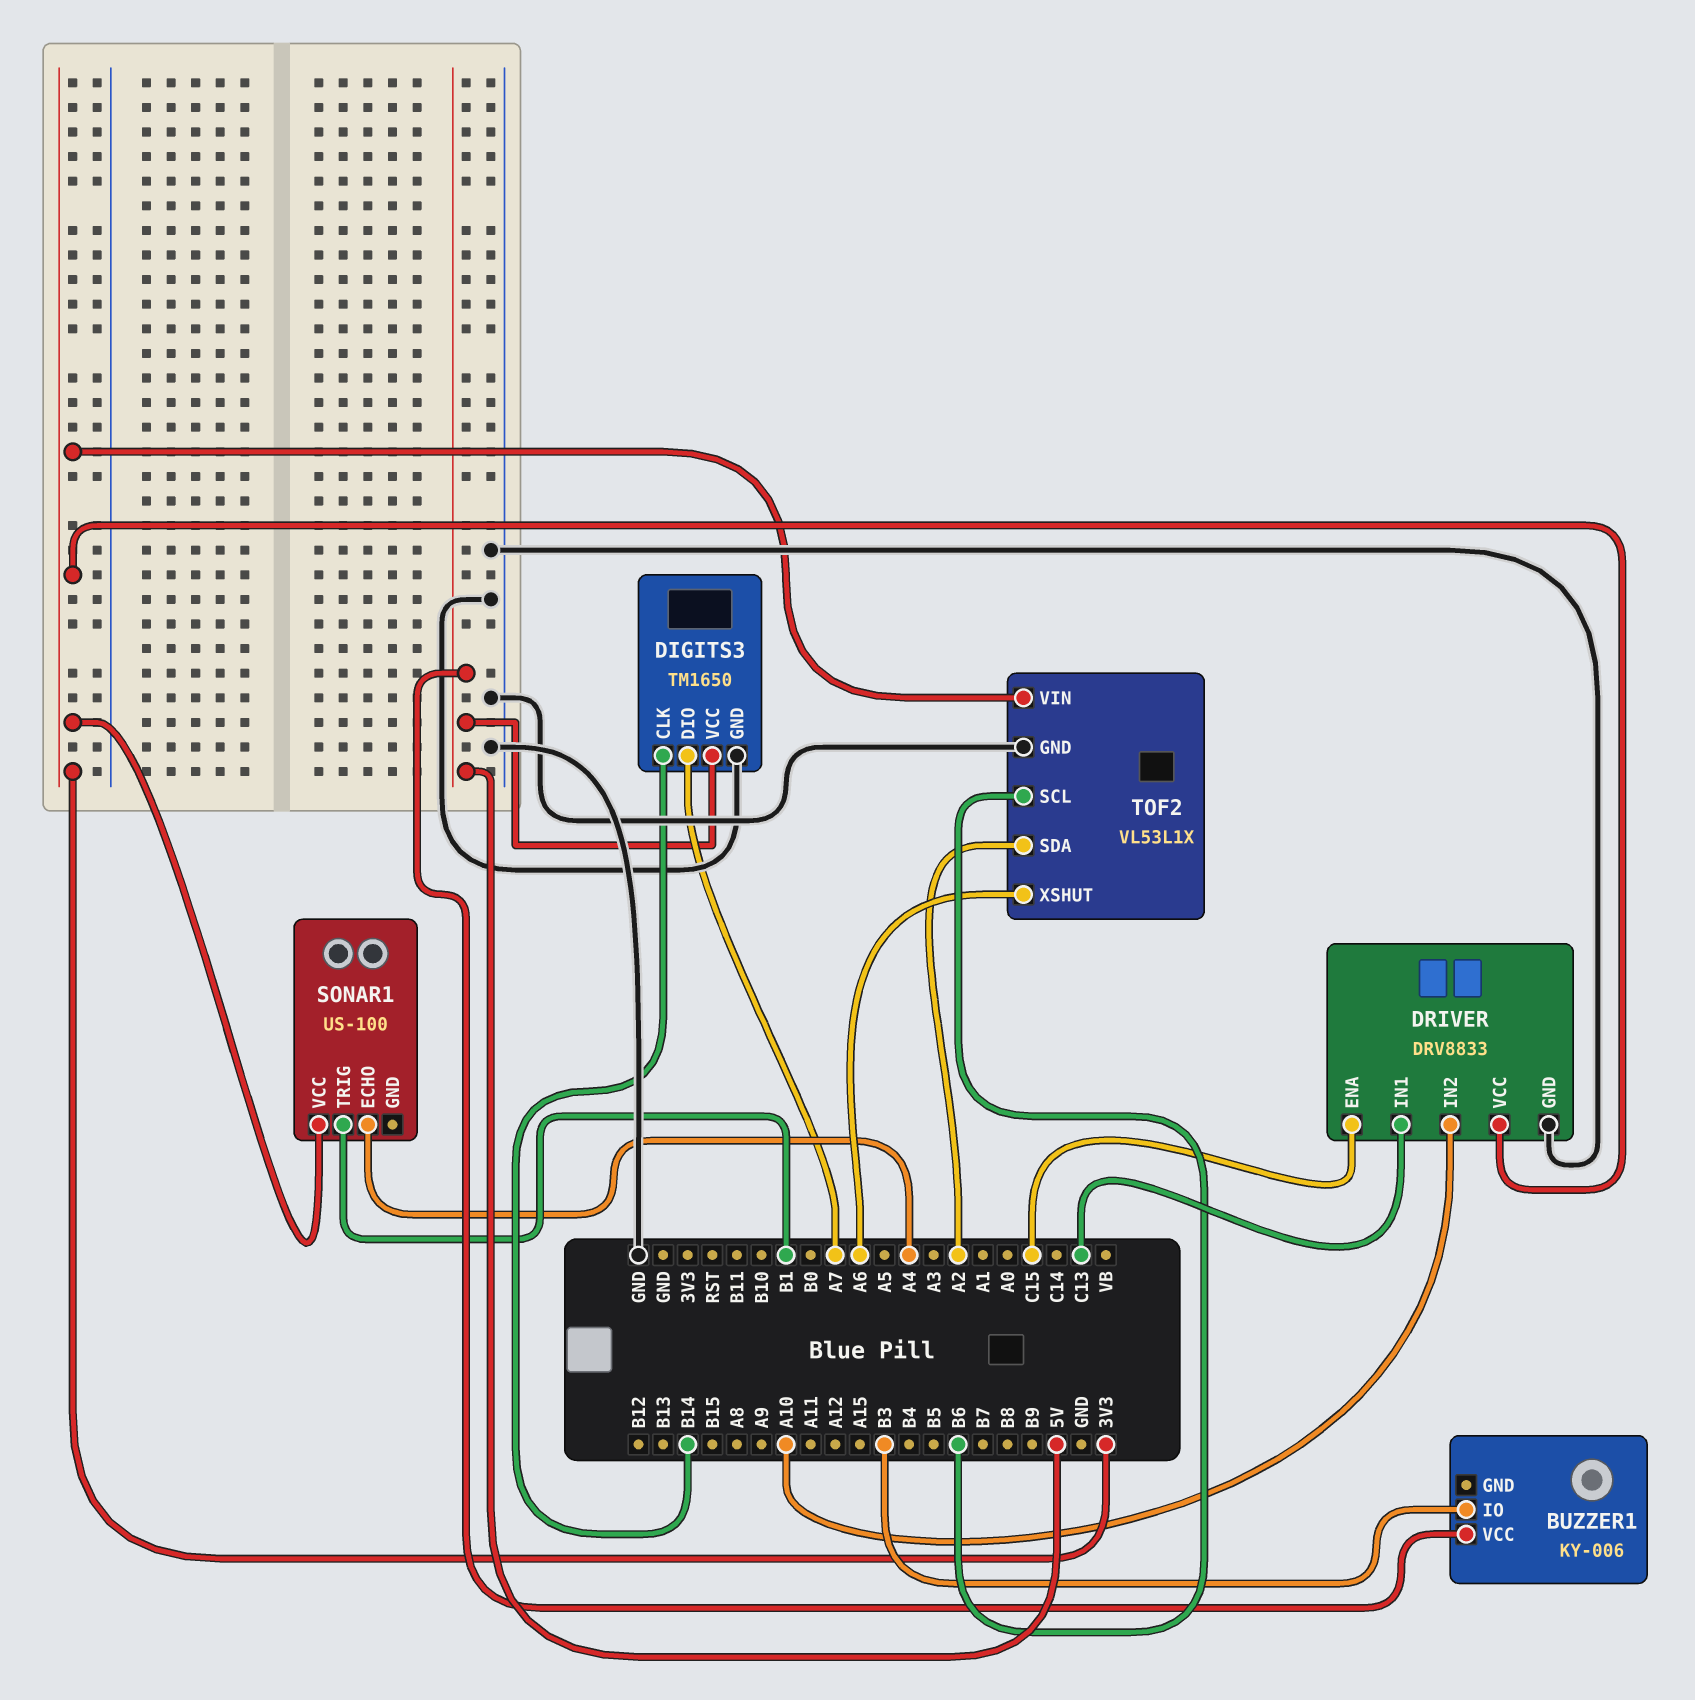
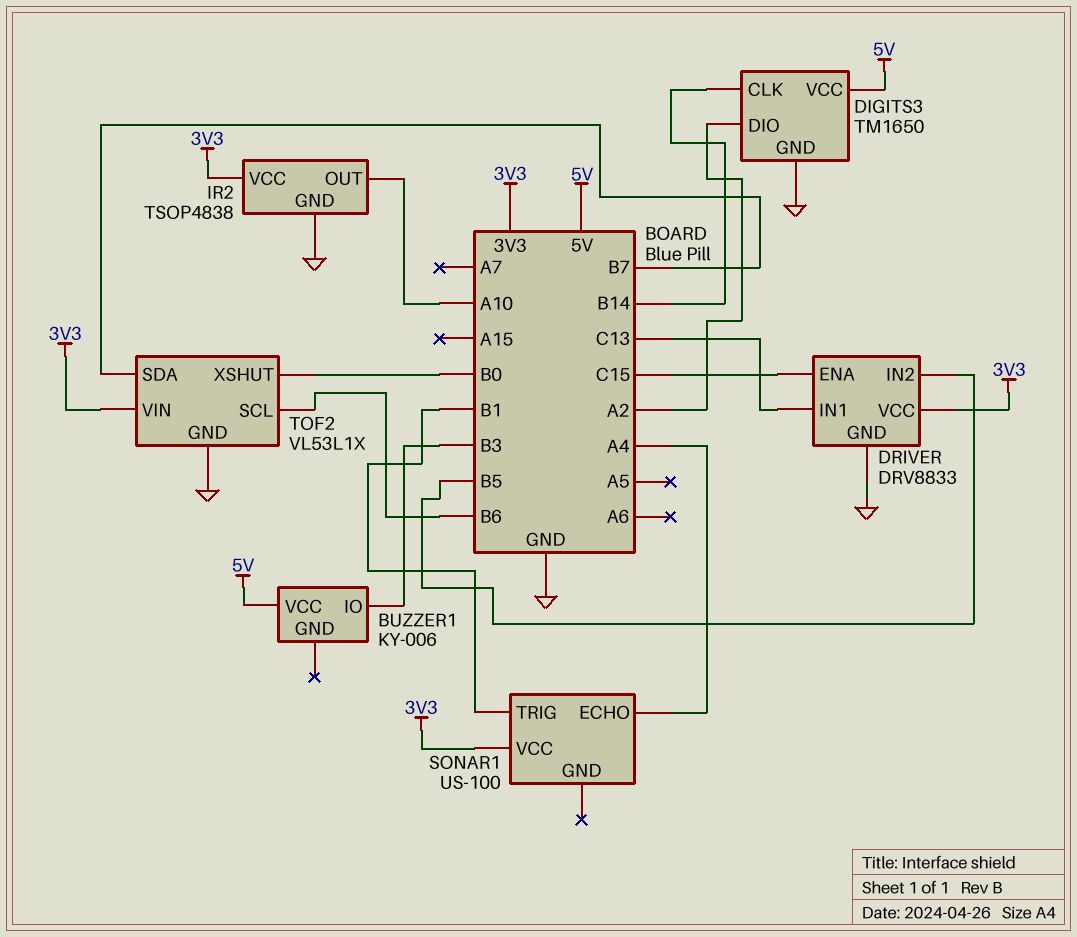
DIGITS3 pin DIO: A7 -> A2
DRIVER pin IN2: A10 -> B5
IR2: none -> TSOP4838
IR2 pin GND: none -> GND
IR2 pin OUT: none -> A10
IR2 pin VCC: none -> 3V3
TOF2 pin SDA: A2 -> B7
TOF2 pin XSHUT: A6 -> B0

